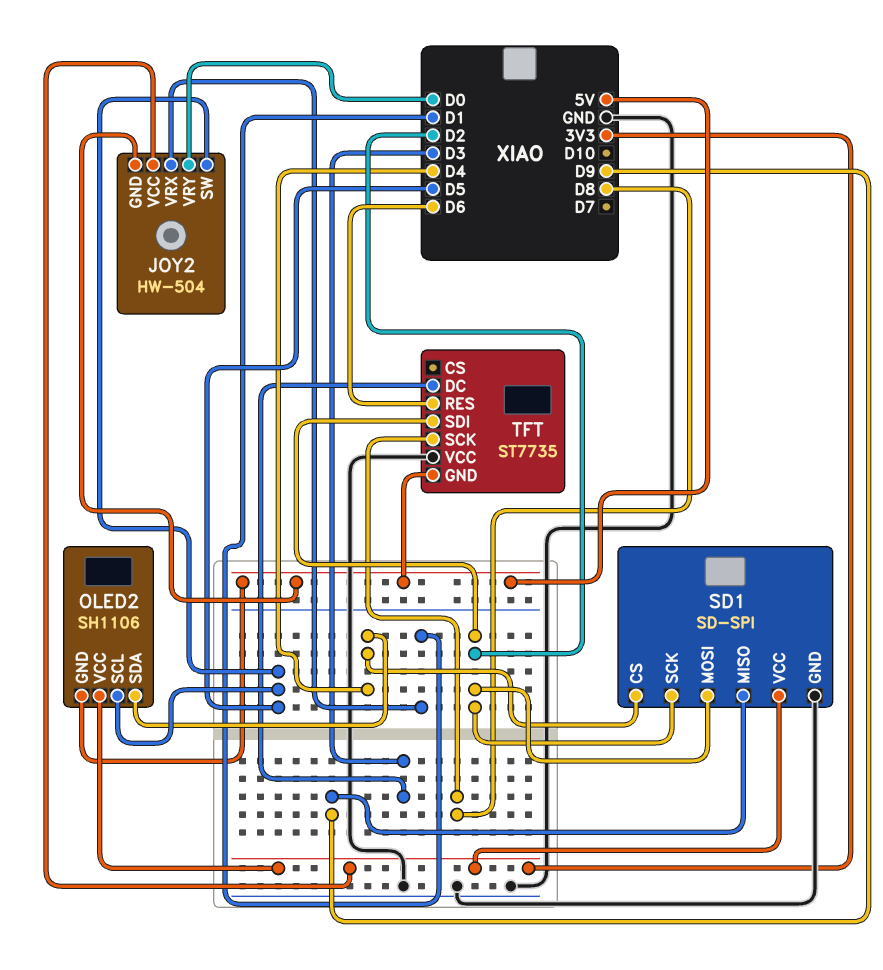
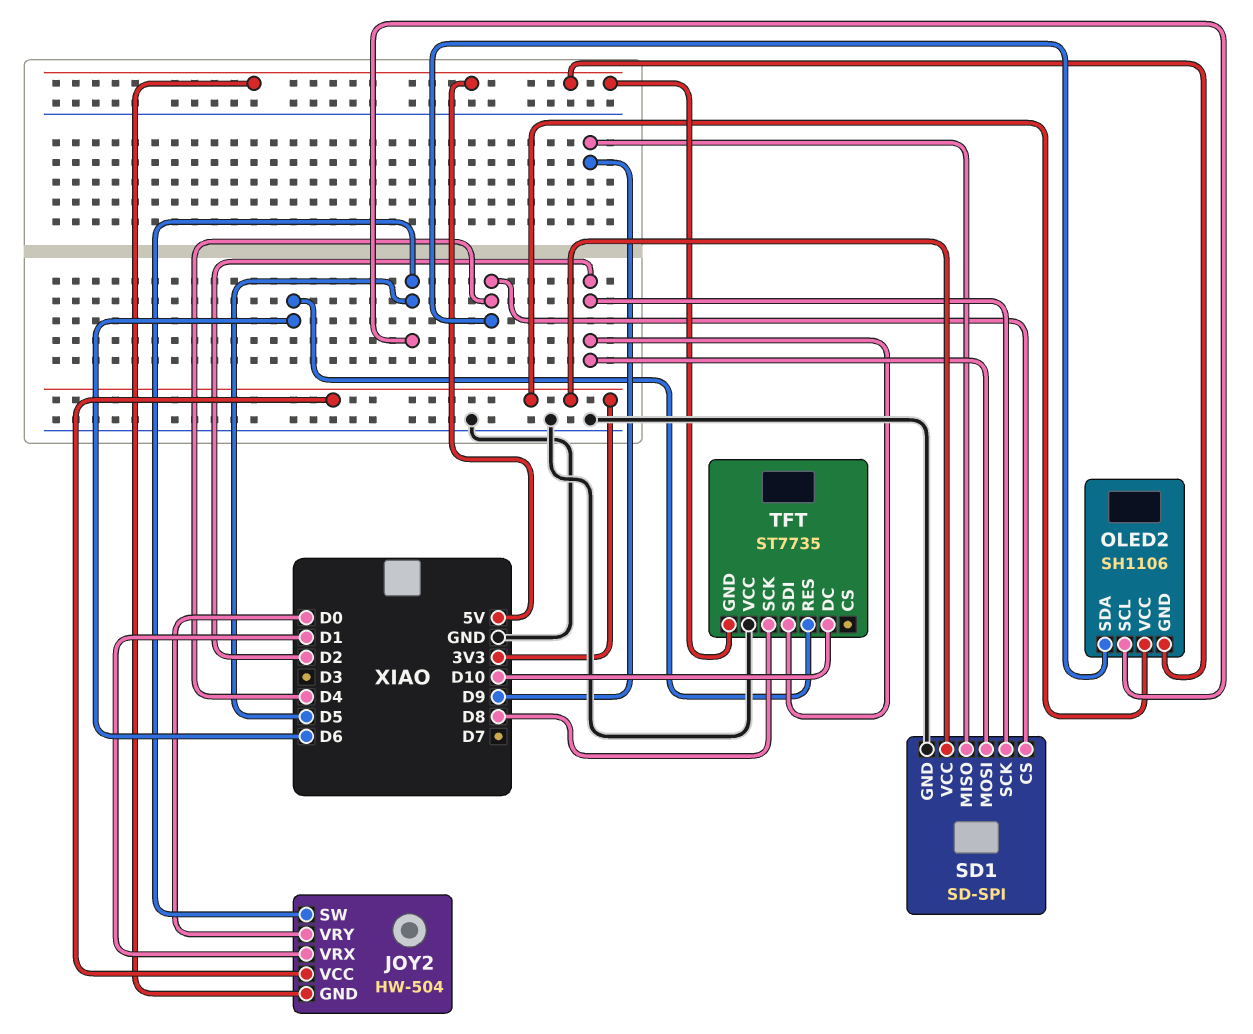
TFT pin DC: D3 -> D10

